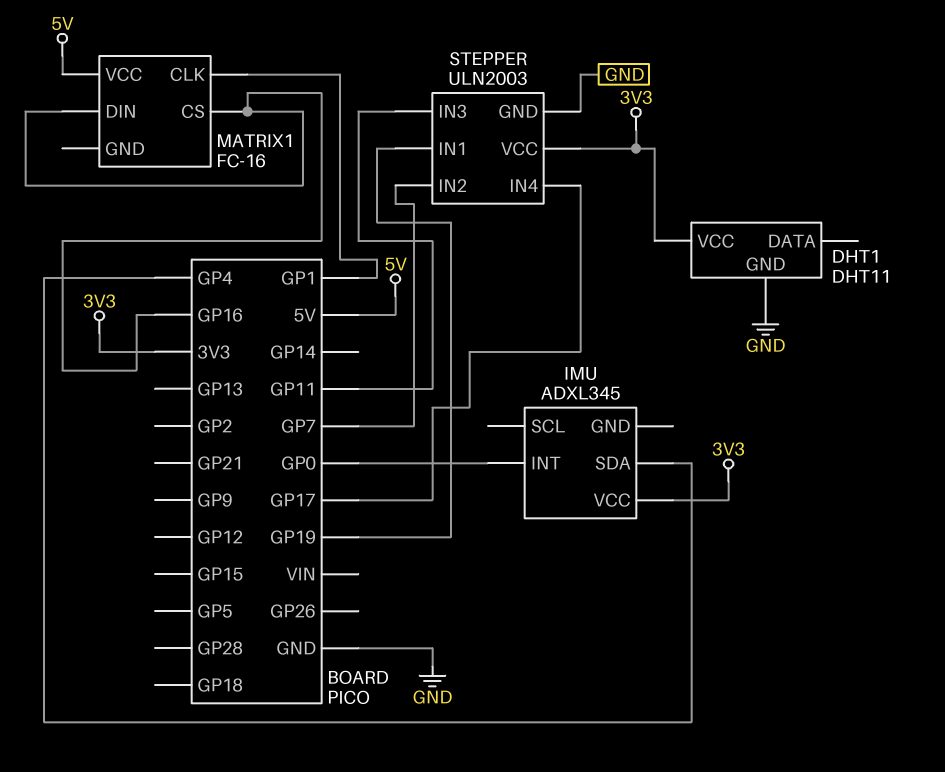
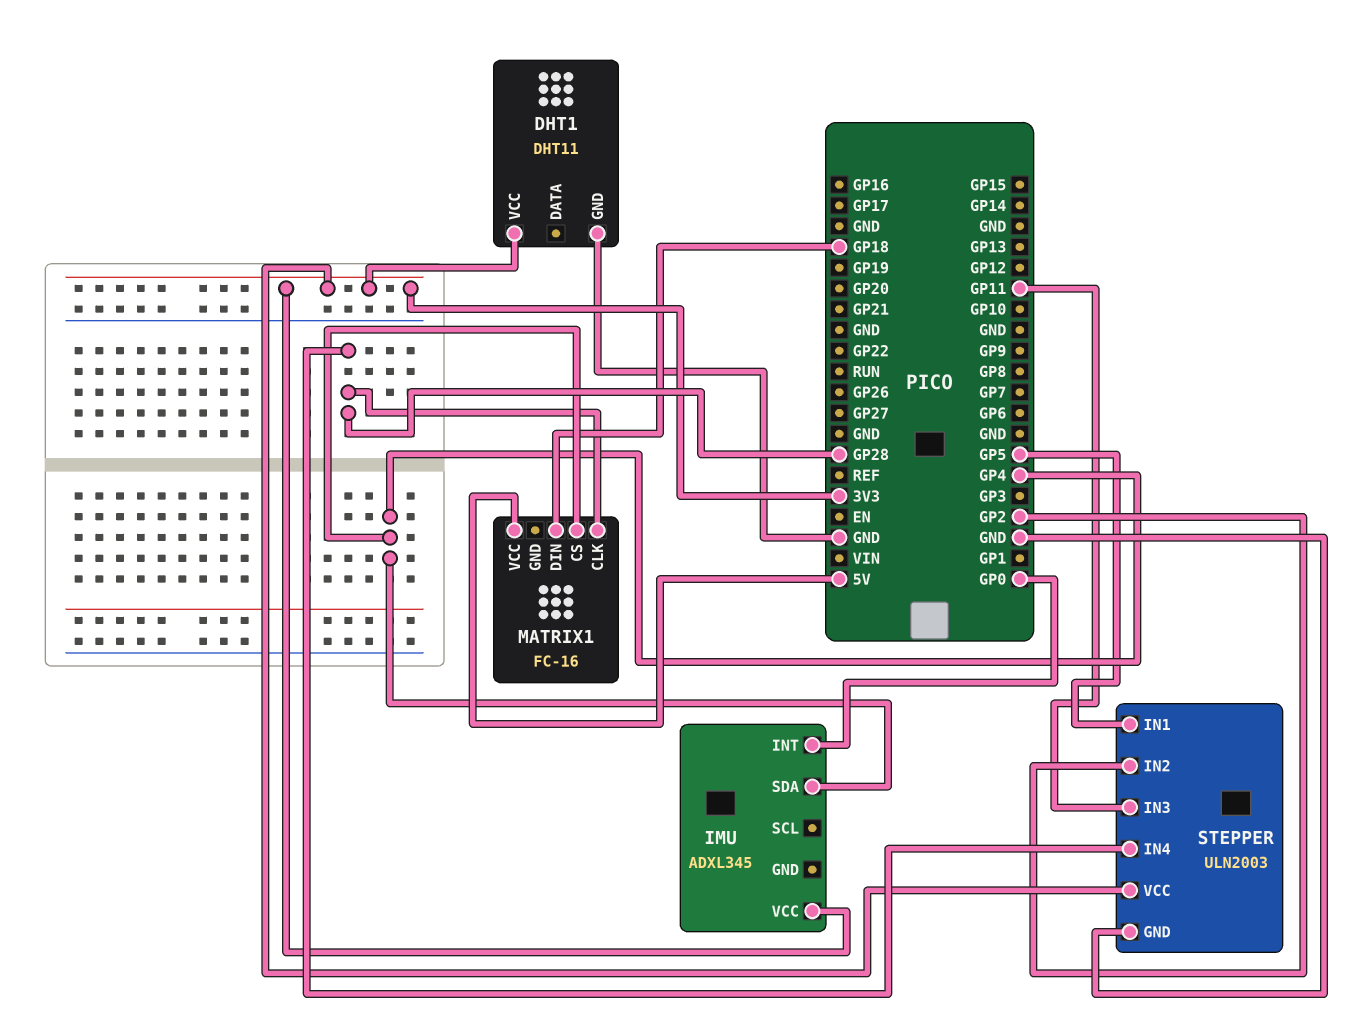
MATRIX1 pin CLK: GP1 -> GP28
MATRIX1 pin CS: GP16 -> GP4
MATRIX1 pin DIN: GP16 -> GP18
STEPPER pin IN1: GP19 -> GP5
STEPPER pin IN2: GP7 -> GP2
STEPPER pin IN4: GP17 -> GP28

